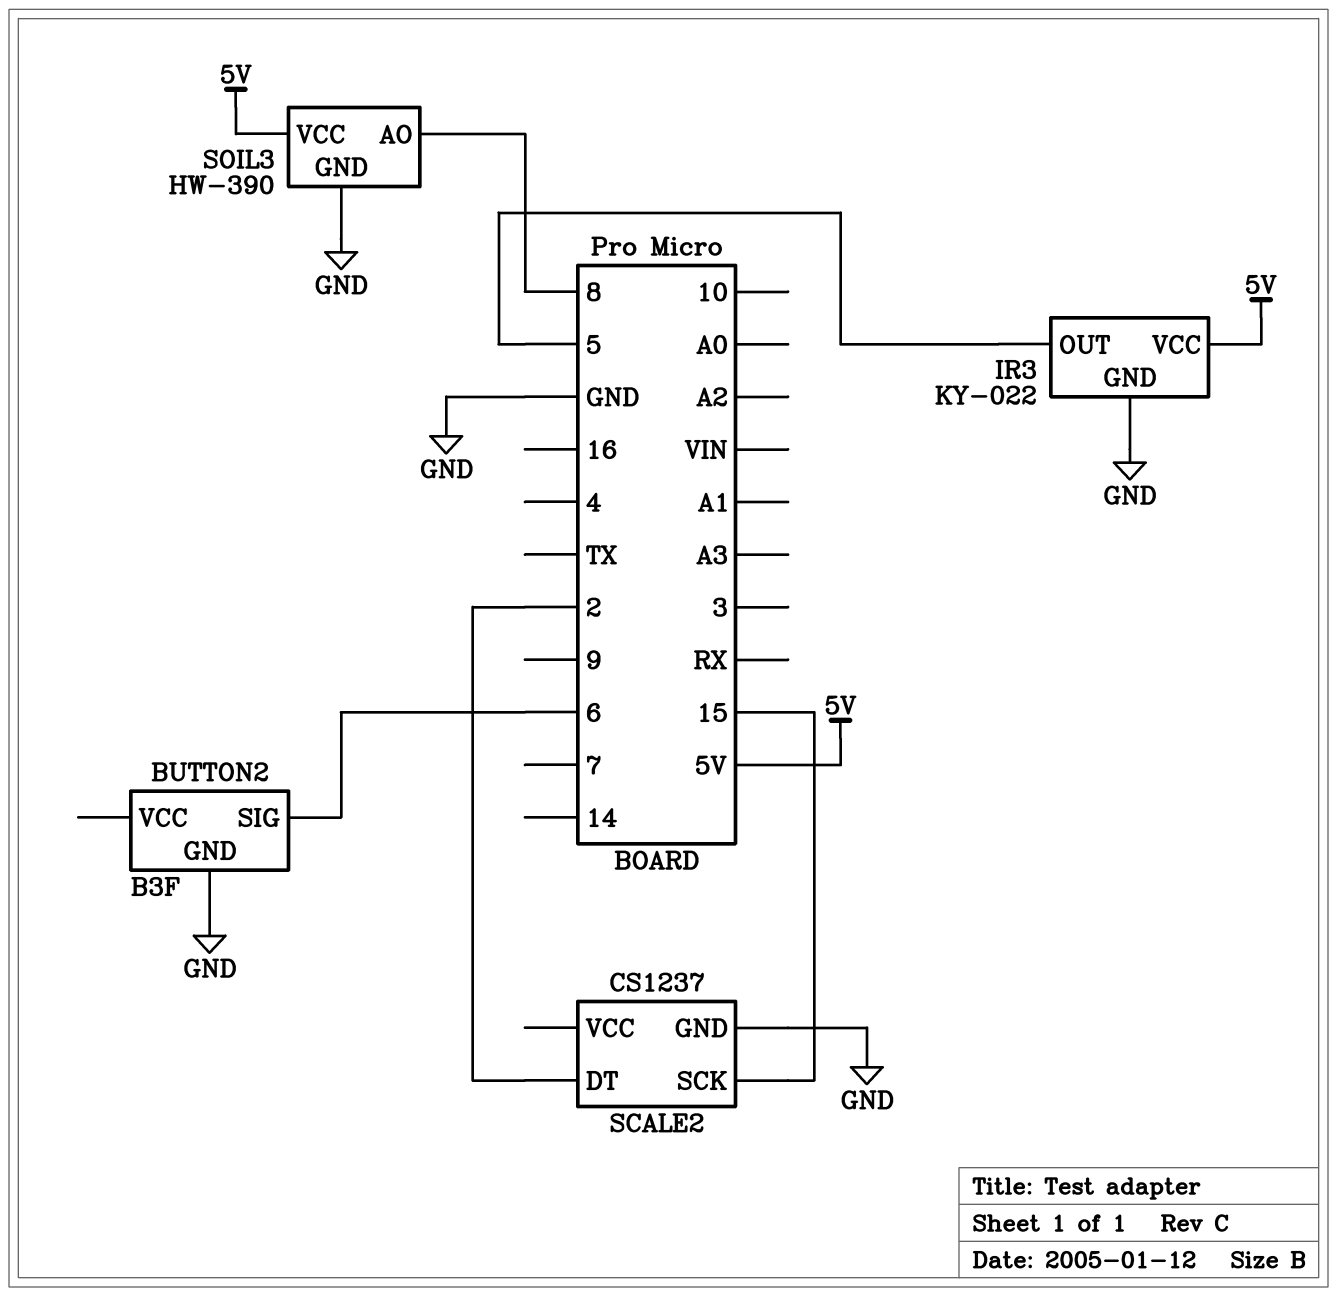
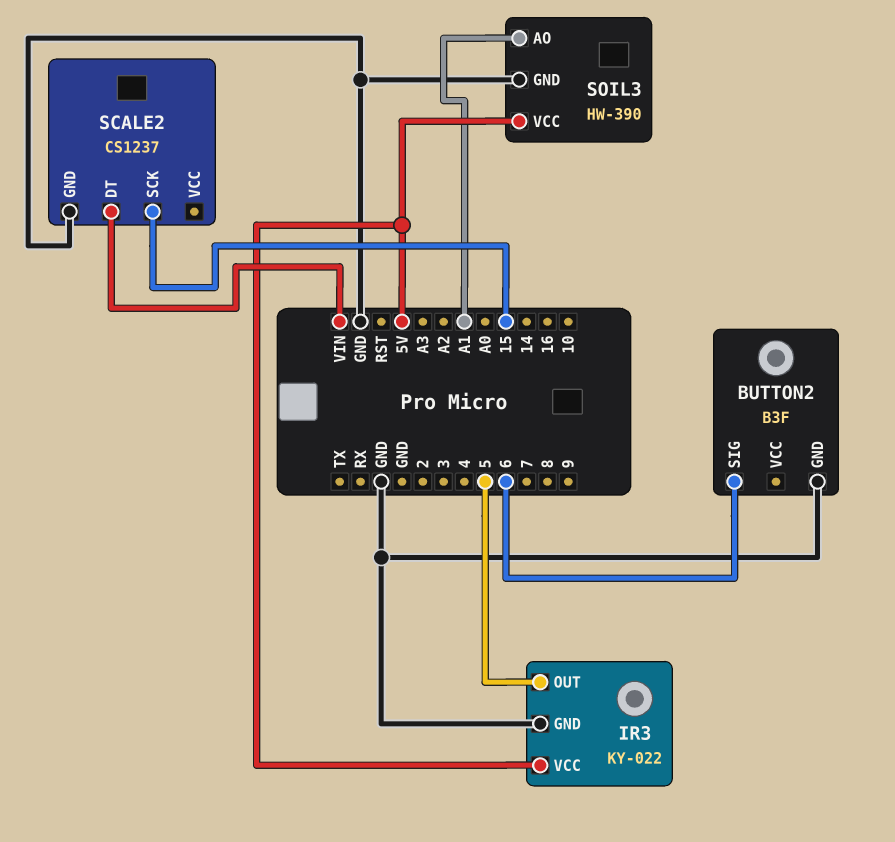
SCALE2 pin DT: 2 -> VIN
SOIL3 pin AO: 8 -> A1

